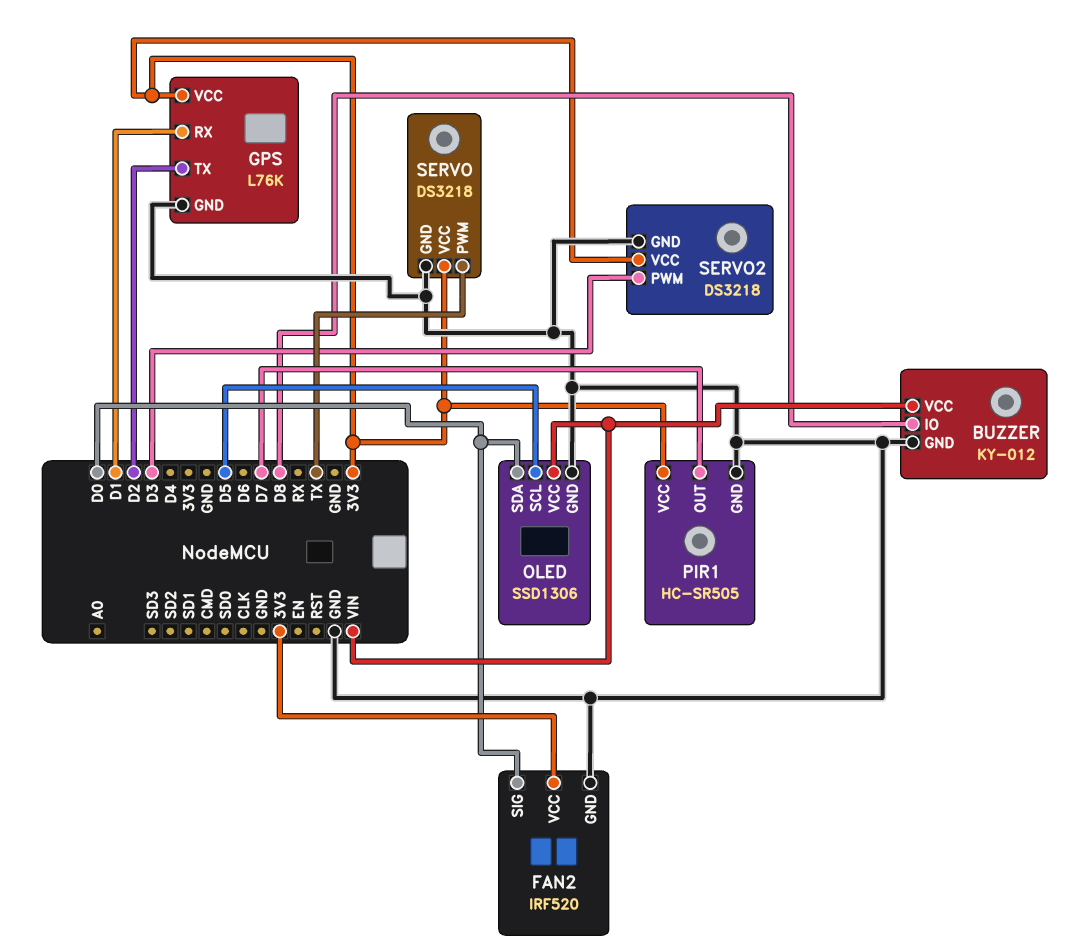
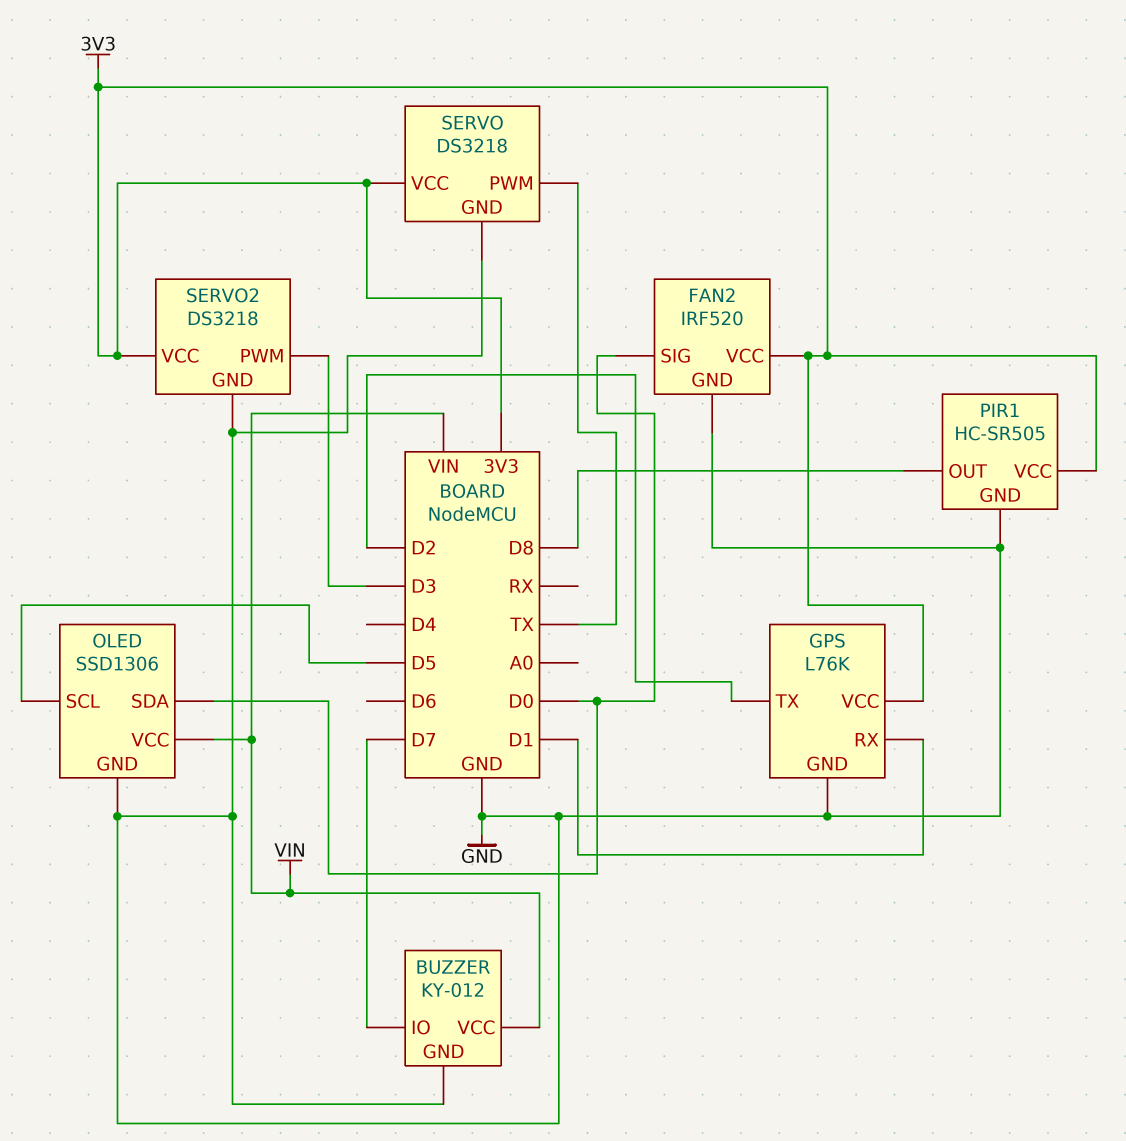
BUZZER pin IO: D8 -> D7
PIR1 pin OUT: D7 -> D8

